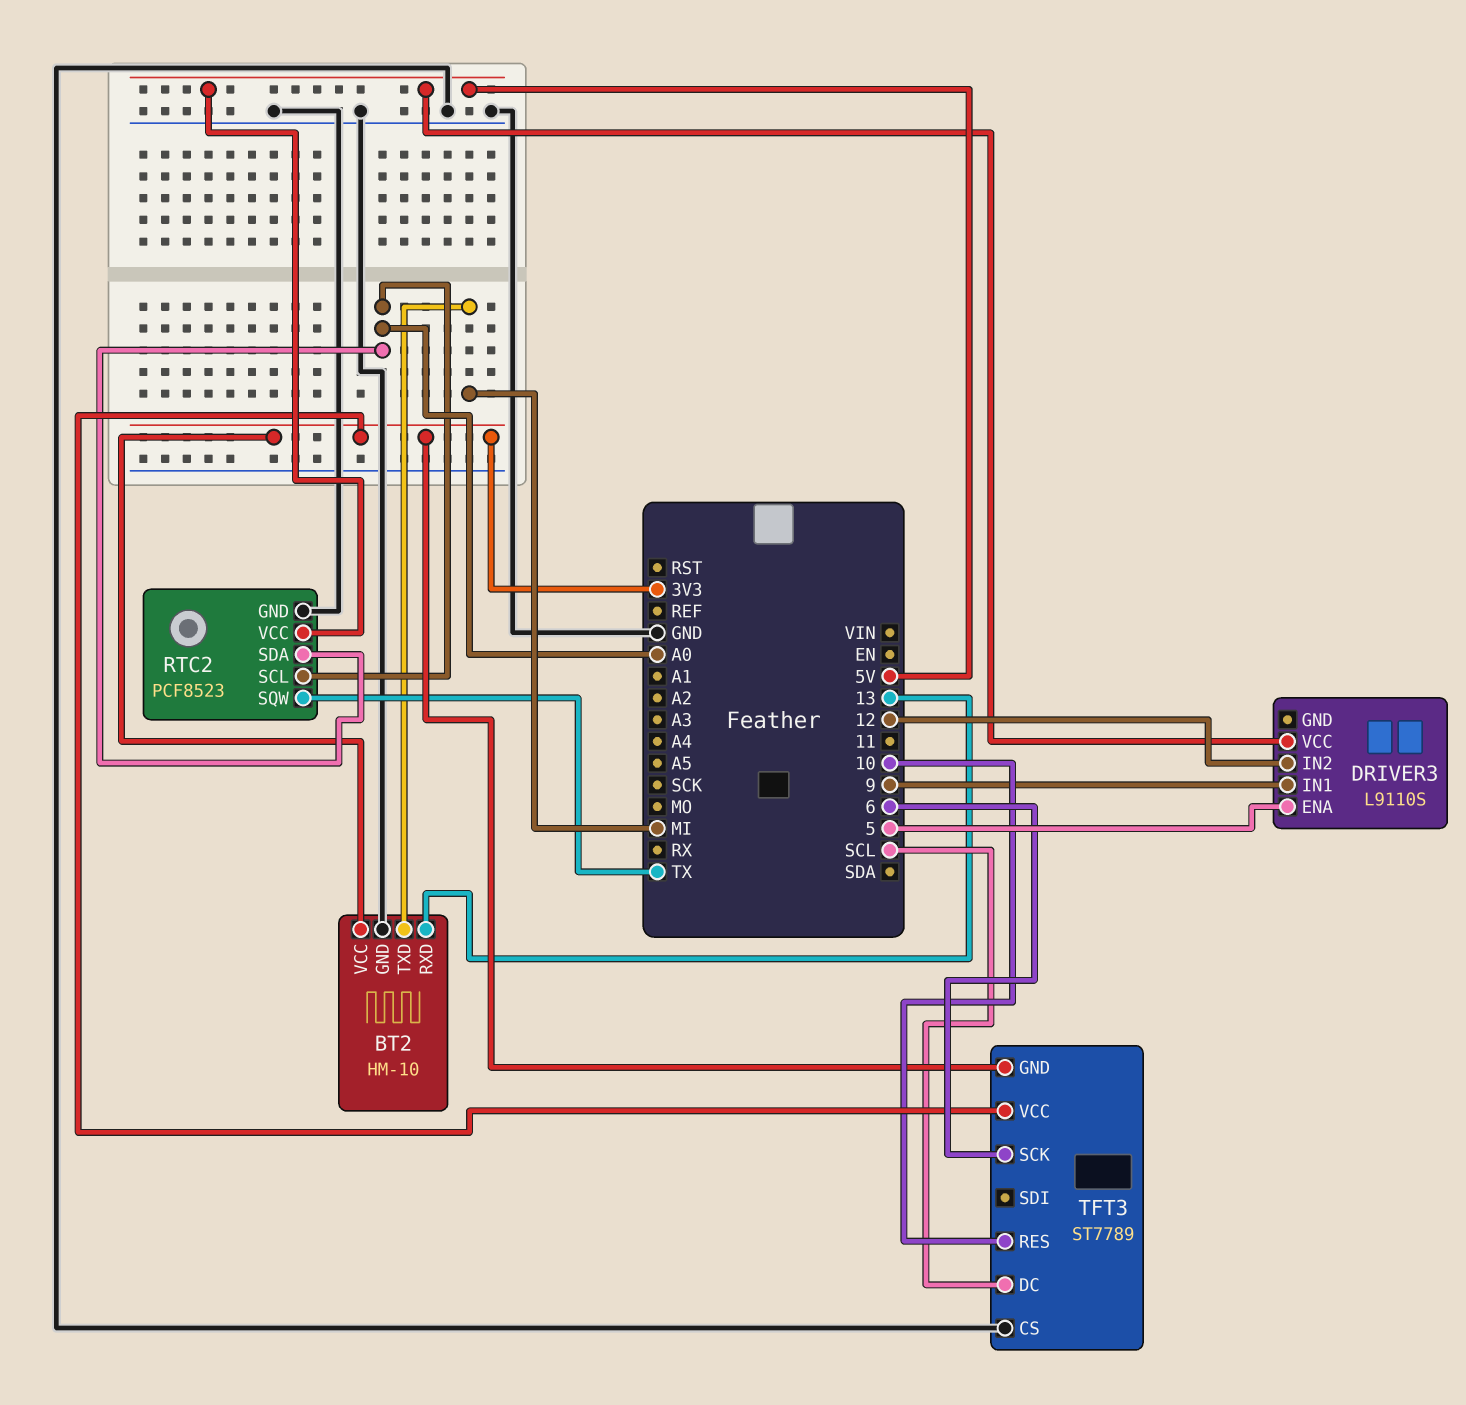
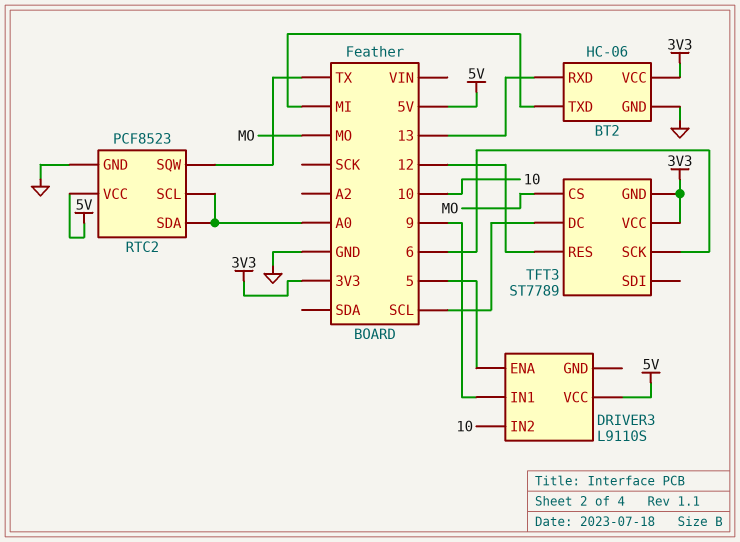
BT2: HM-10 -> HC-06
DRIVER3 pin IN2: 12 -> 10
TFT3 pin CS: GND -> MO
TFT3 pin RES: 10 -> 12

